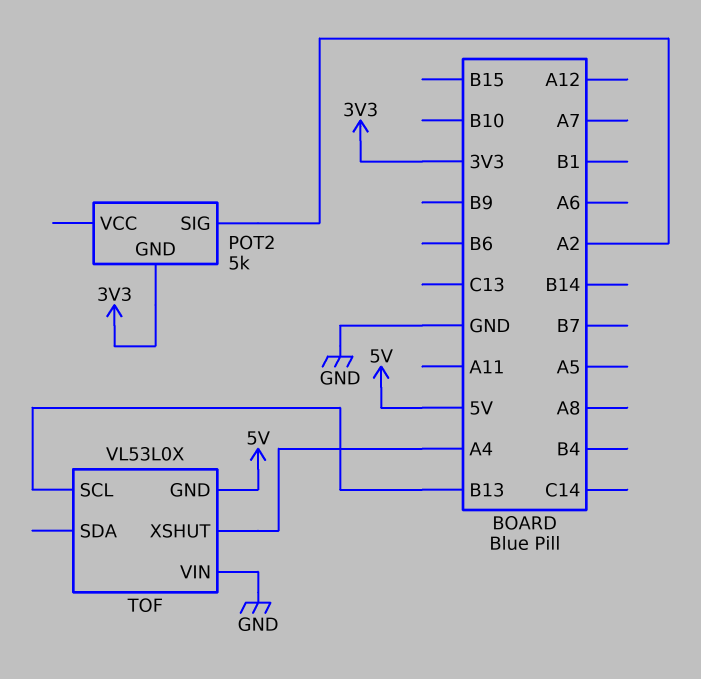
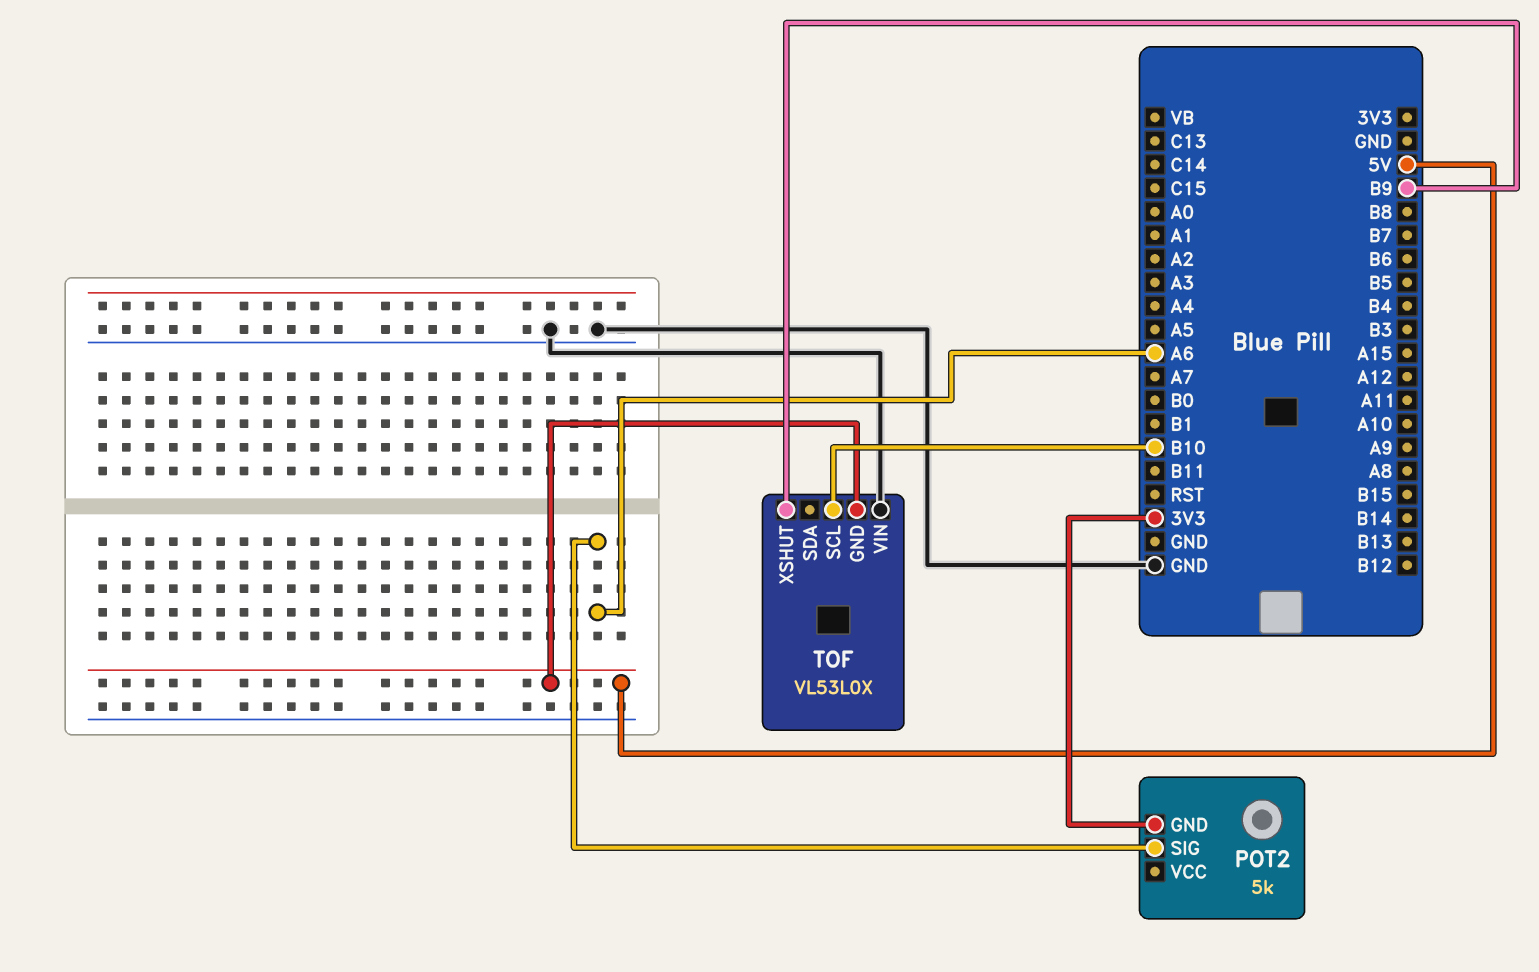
POT2 pin SIG: A2 -> A6
TOF pin SCL: B13 -> B10
TOF pin XSHUT: A4 -> B9

